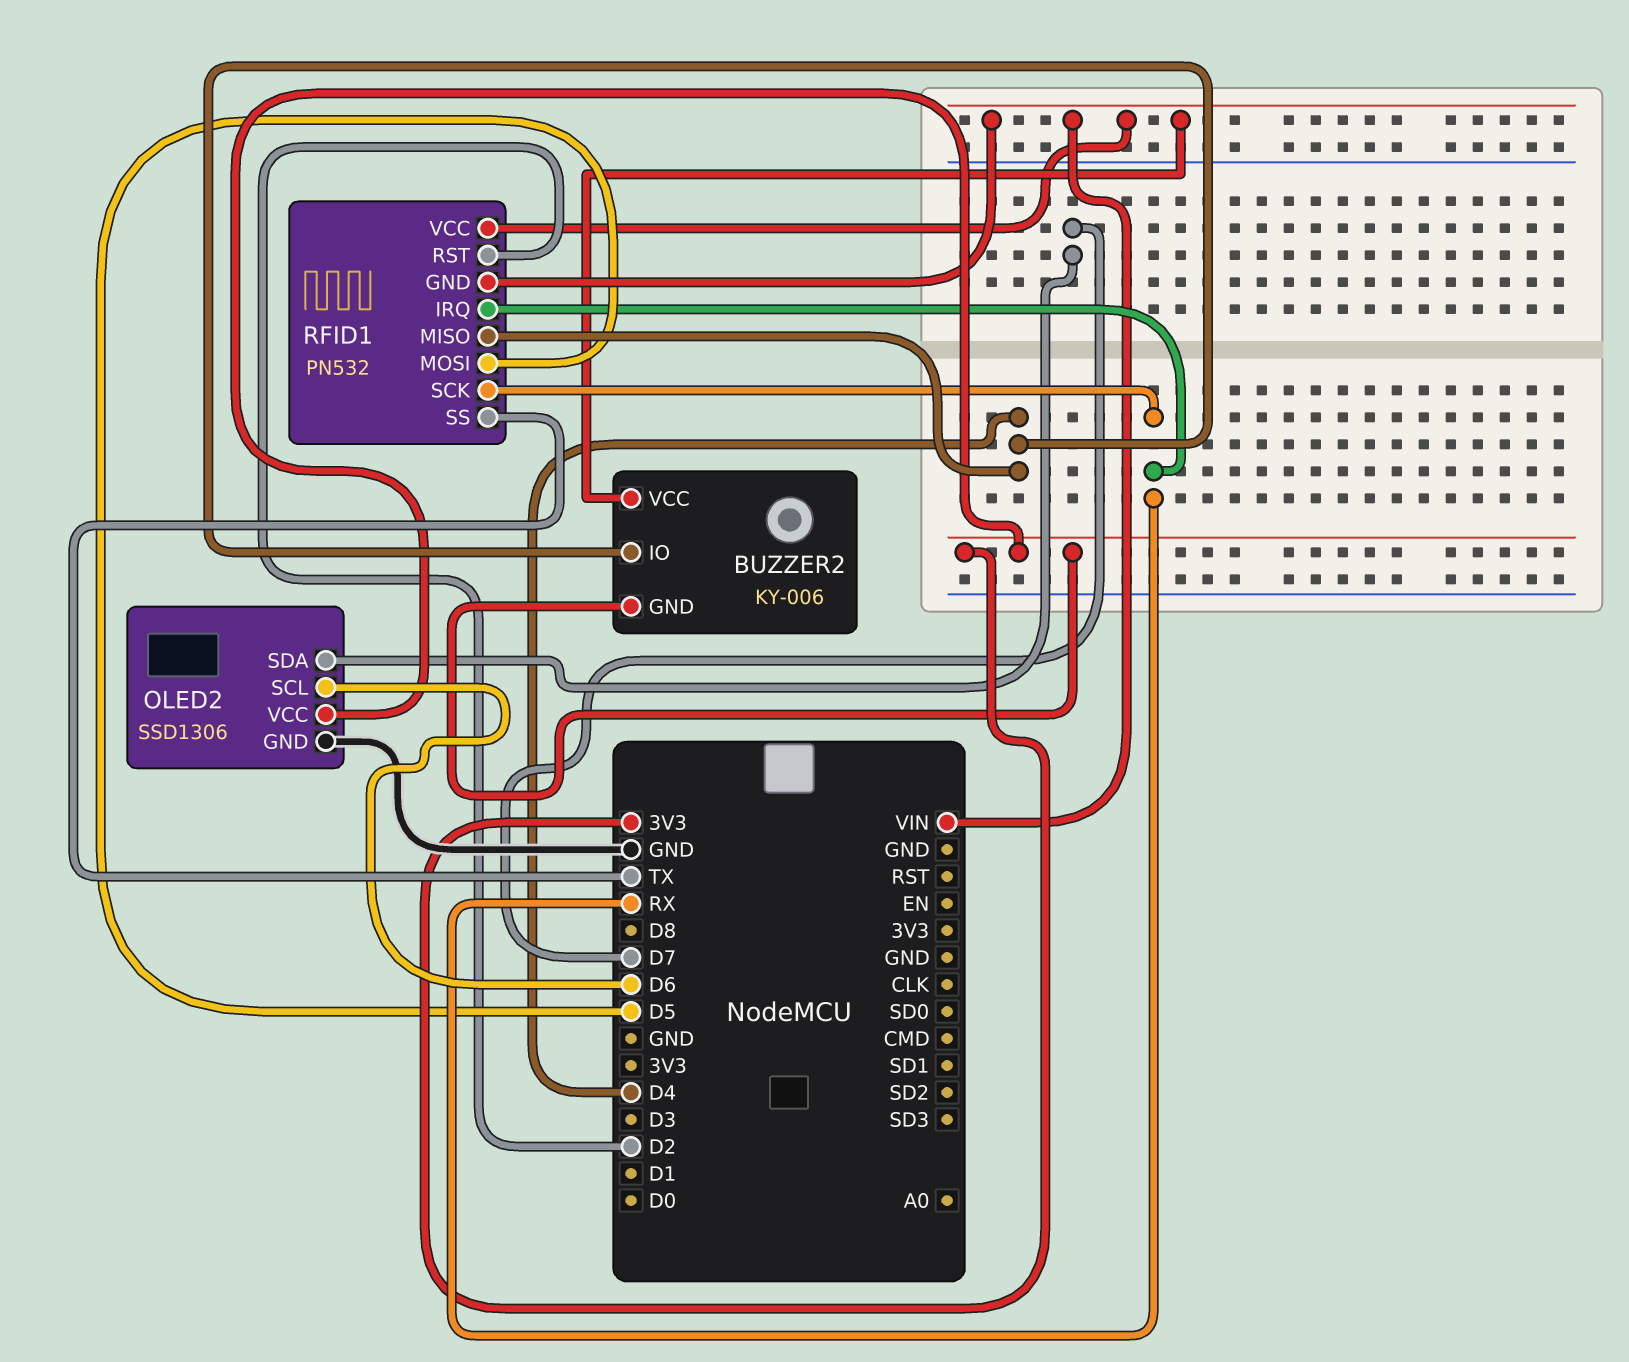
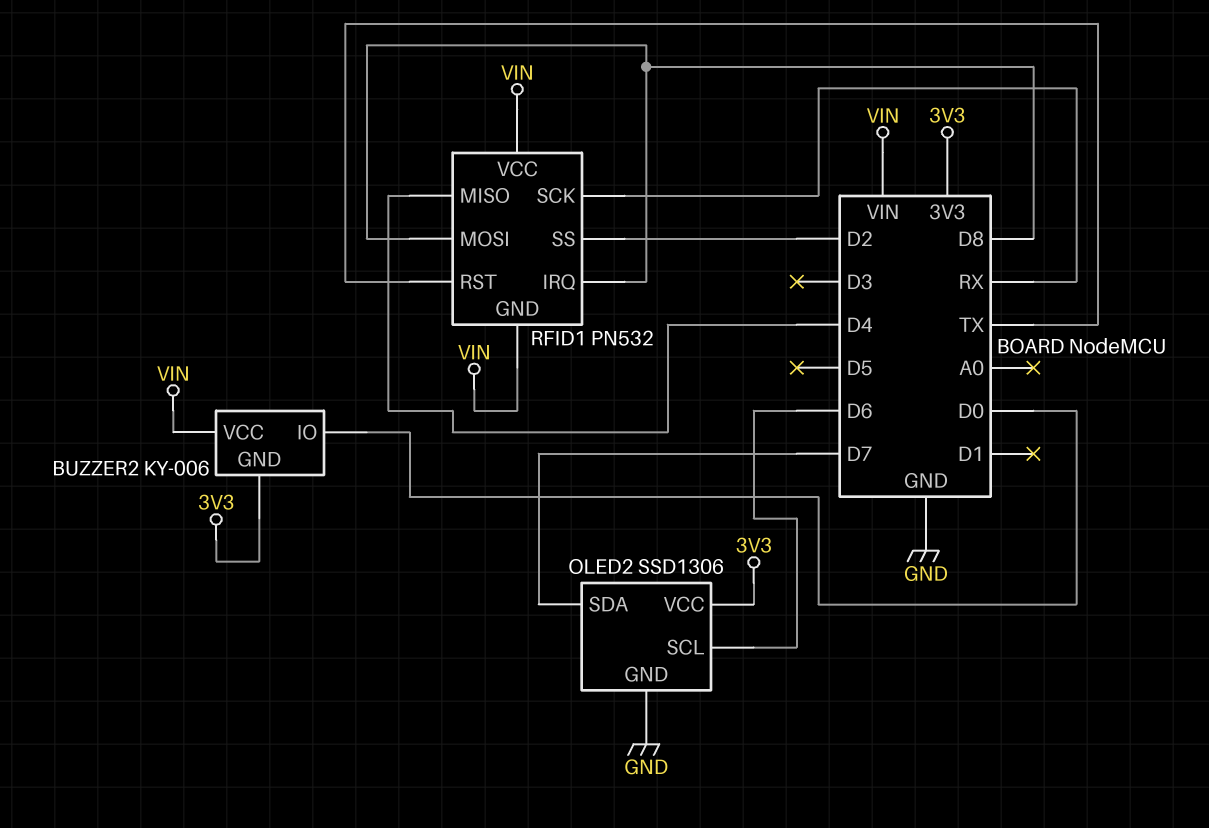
BUZZER2 pin IO: D4 -> D0
RFID1 pin IRQ: RX -> D8
RFID1 pin MOSI: D5 -> D8
RFID1 pin RST: D2 -> TX
RFID1 pin SS: TX -> D2

